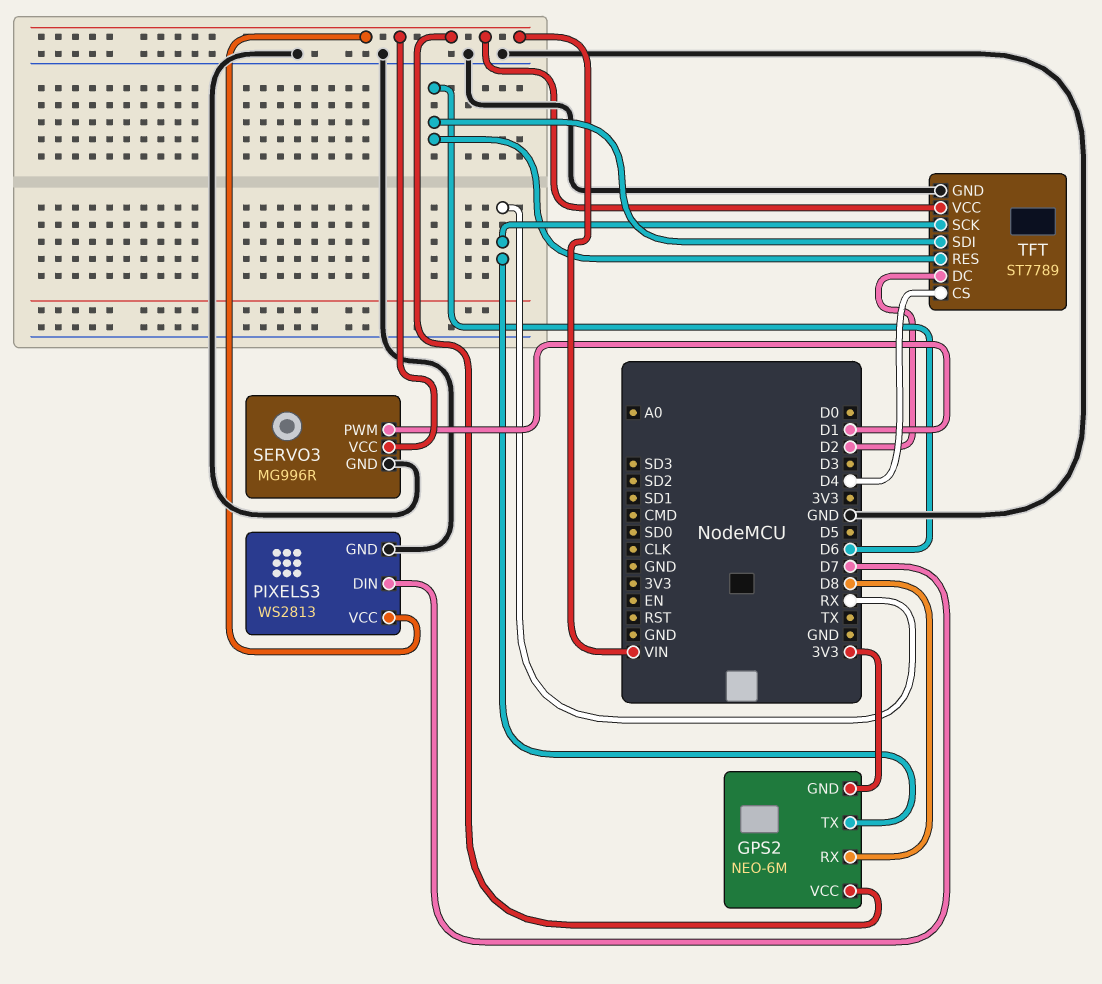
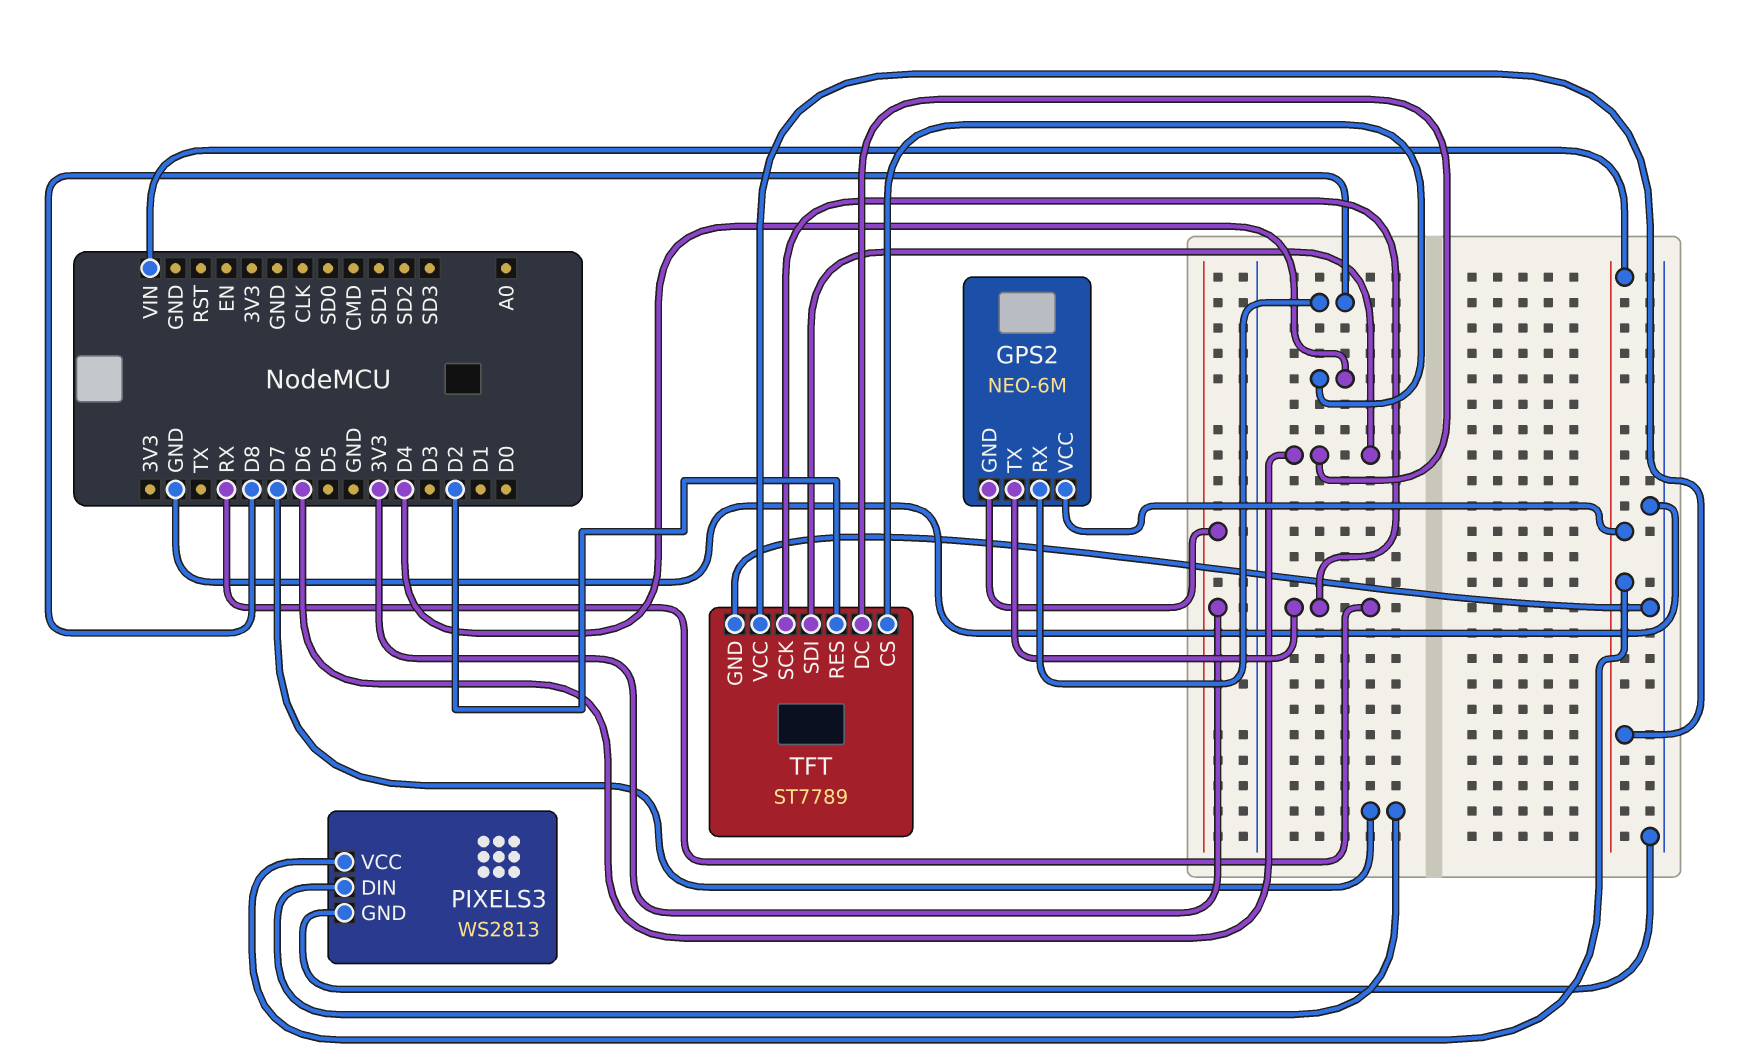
SERVO3: MG996R -> none
SERVO3 pin GND: GND -> none
SERVO3 pin PWM: D1 -> none
SERVO3 pin VCC: VIN -> none
TFT pin DC: D2 -> D6
TFT pin RES: D6 -> D2

